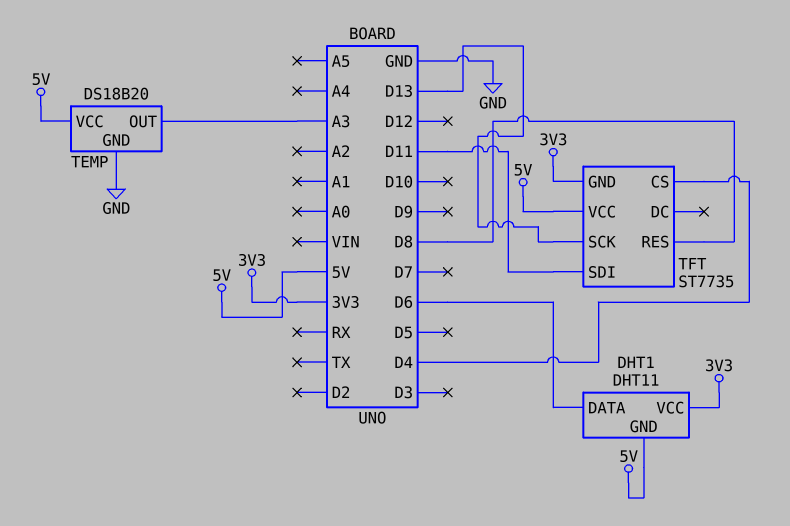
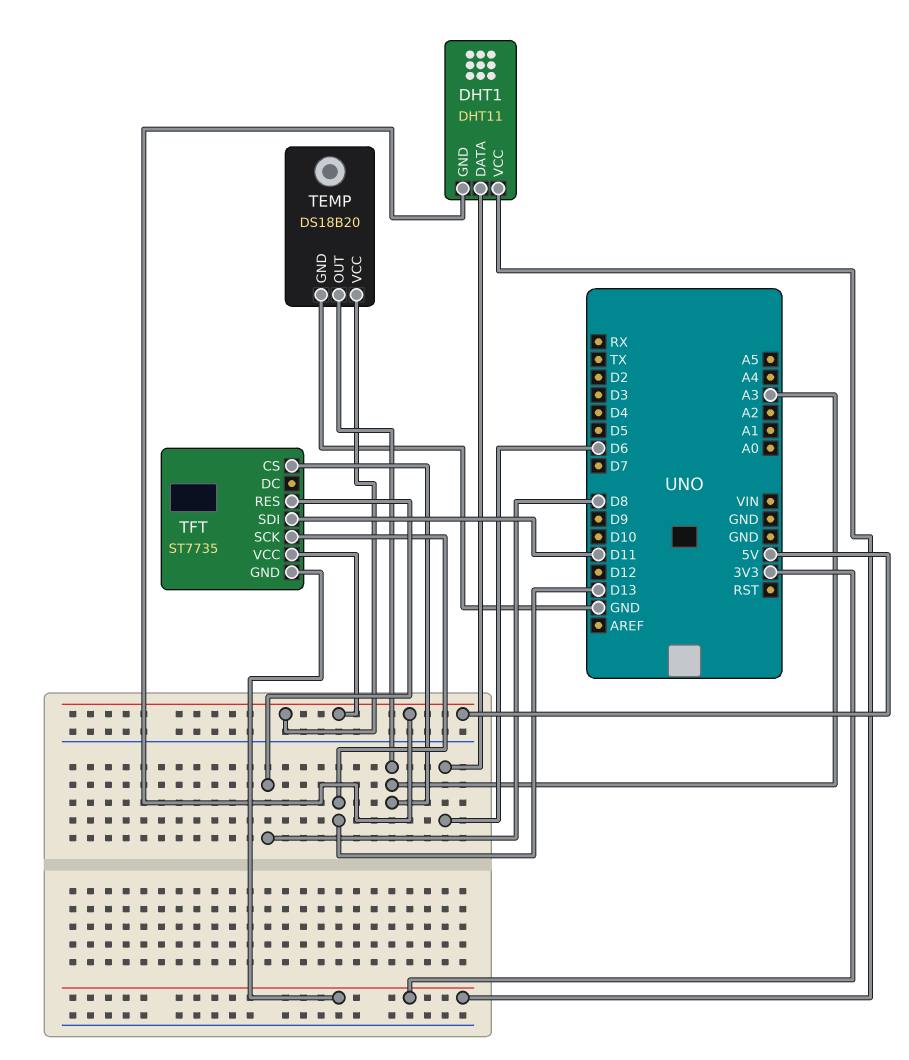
TFT pin CS: D4 -> A3

